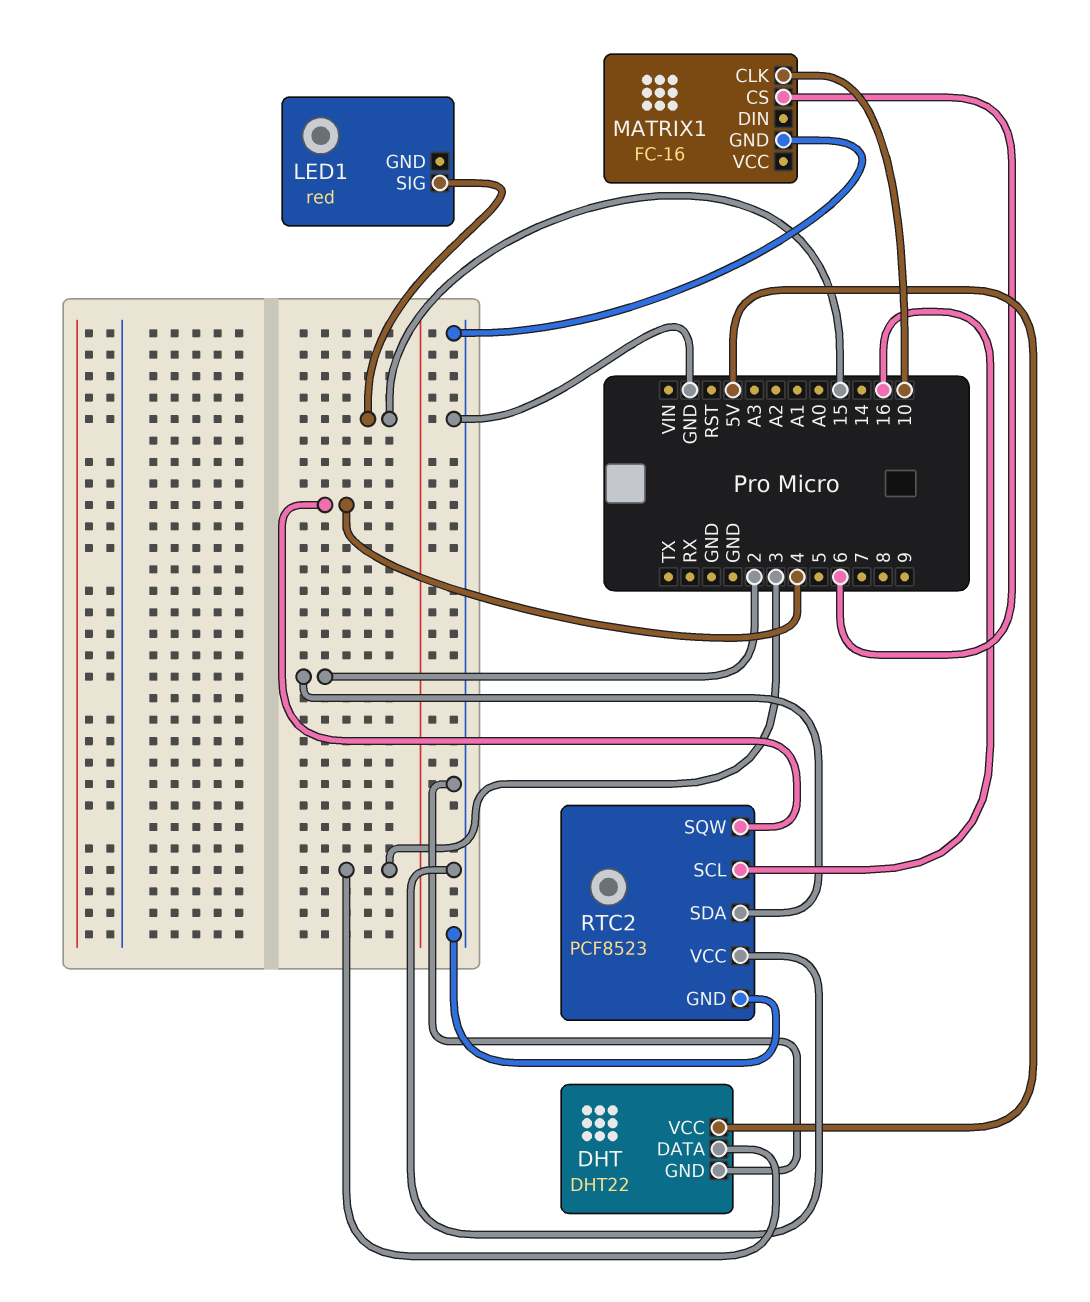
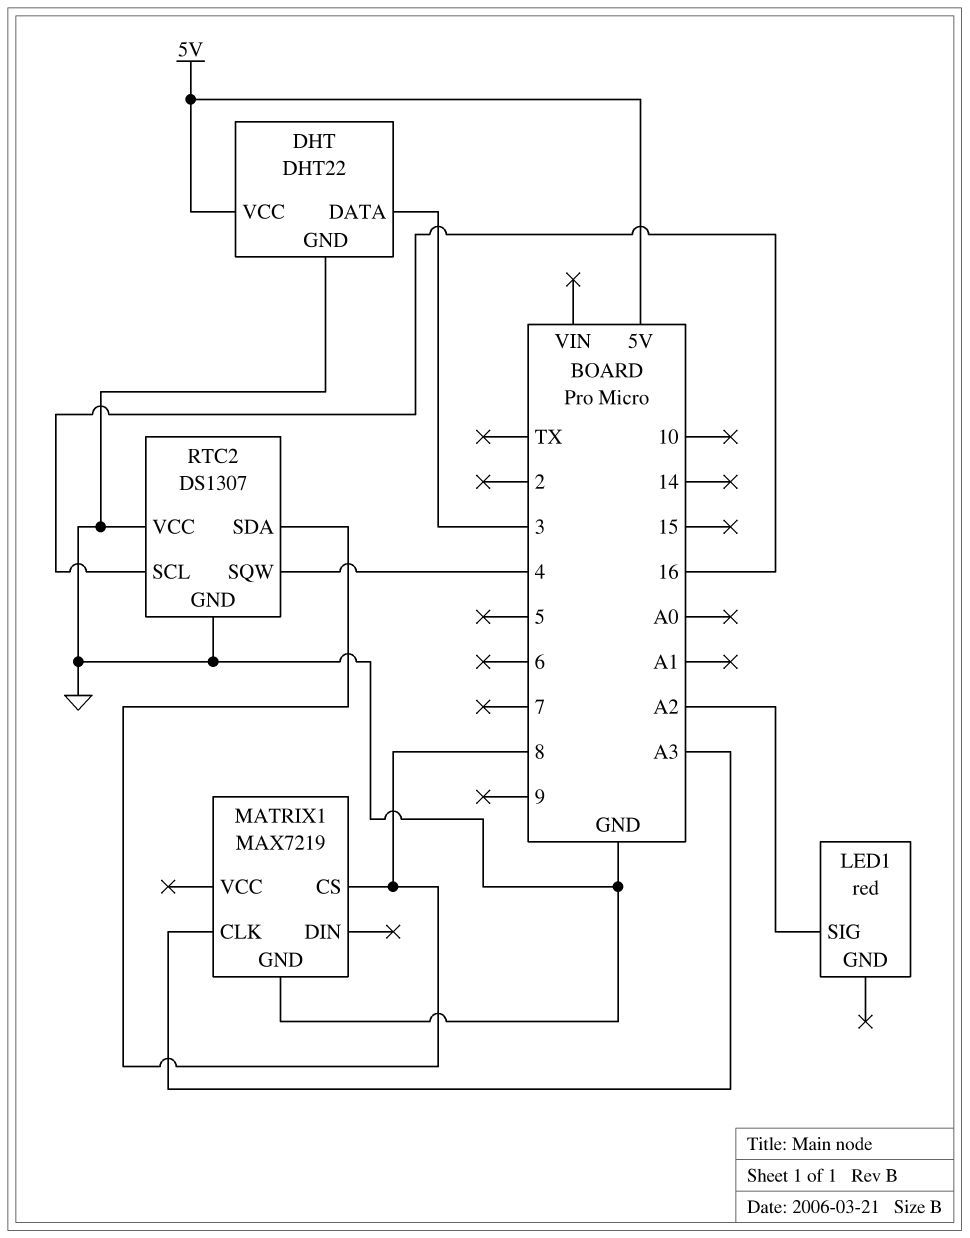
LED1 pin SIG: 15 -> A2
MATRIX1: FC-16 -> MAX7219
MATRIX1 pin CLK: 10 -> A3
MATRIX1 pin CS: 6 -> 8
RTC2: PCF8523 -> DS1307
RTC2 pin SDA: 2 -> 8

